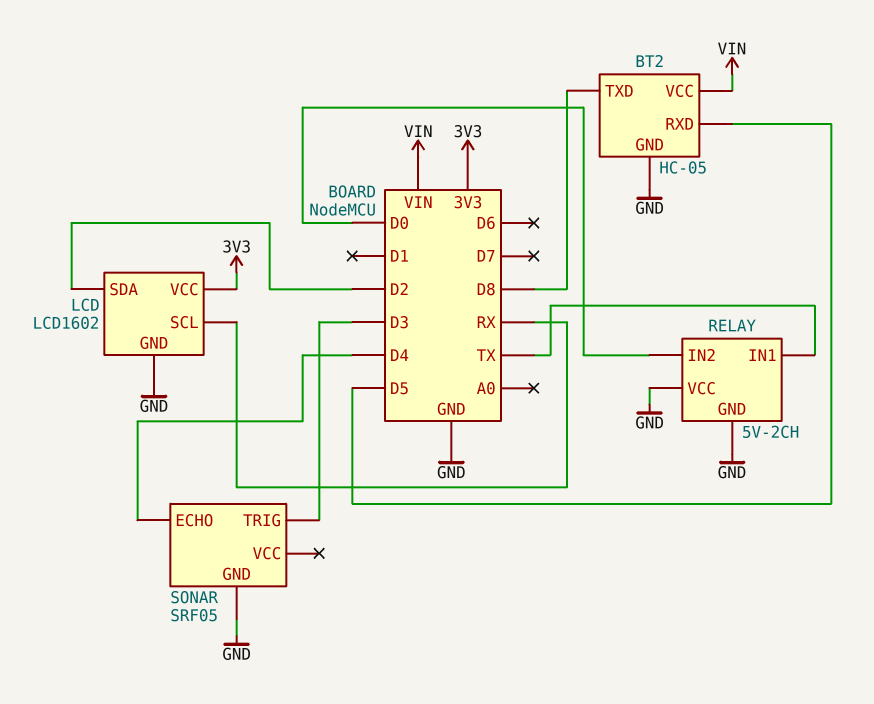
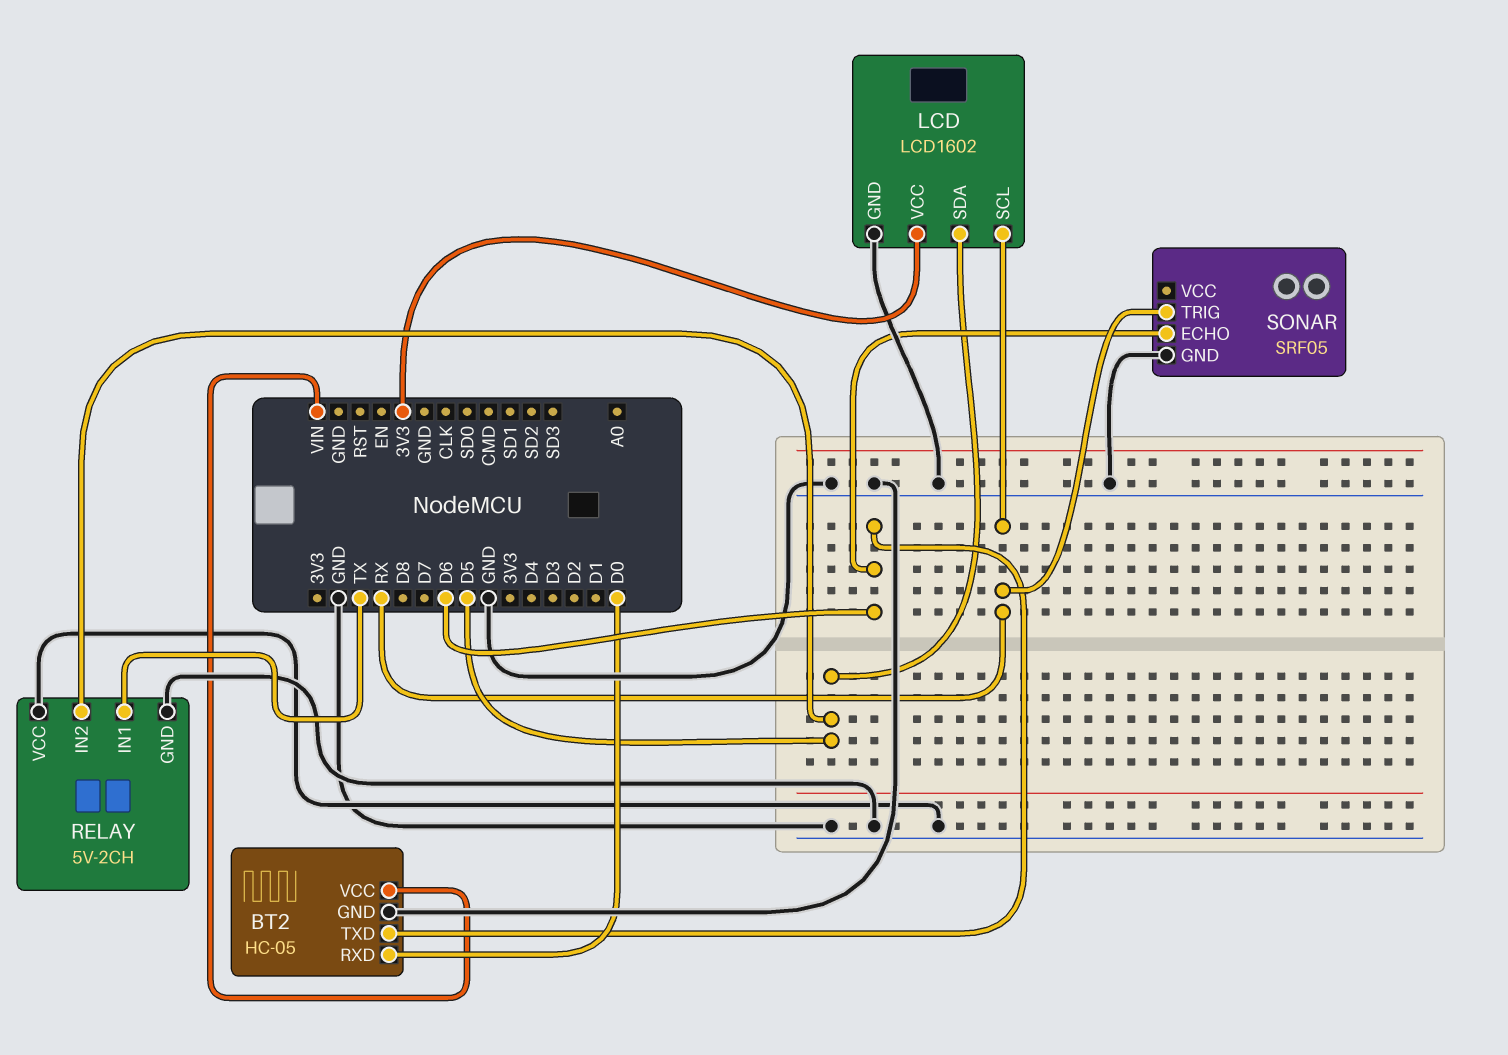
BT2 pin RXD: D5 -> D0
BT2 pin TXD: D8 -> D6
LCD pin SDA: D2 -> D5
RELAY pin IN2: D0 -> D5
SONAR pin ECHO: D4 -> D6
SONAR pin TRIG: D3 -> RX

